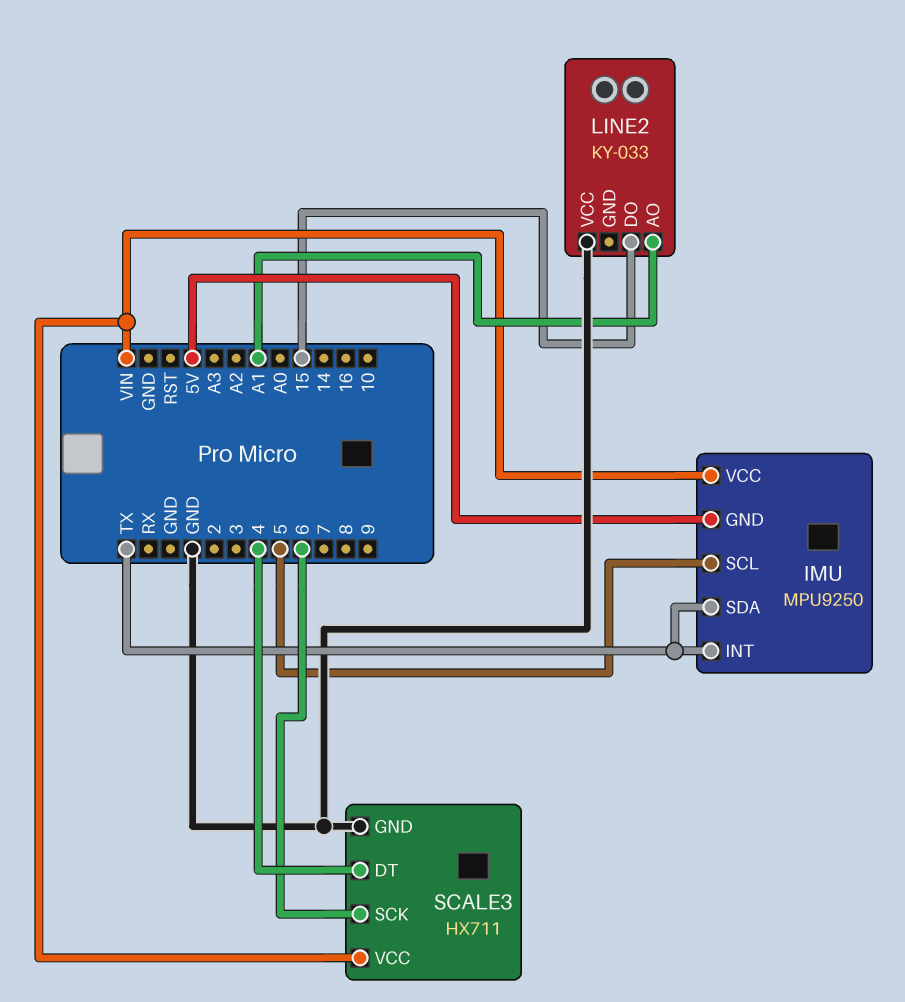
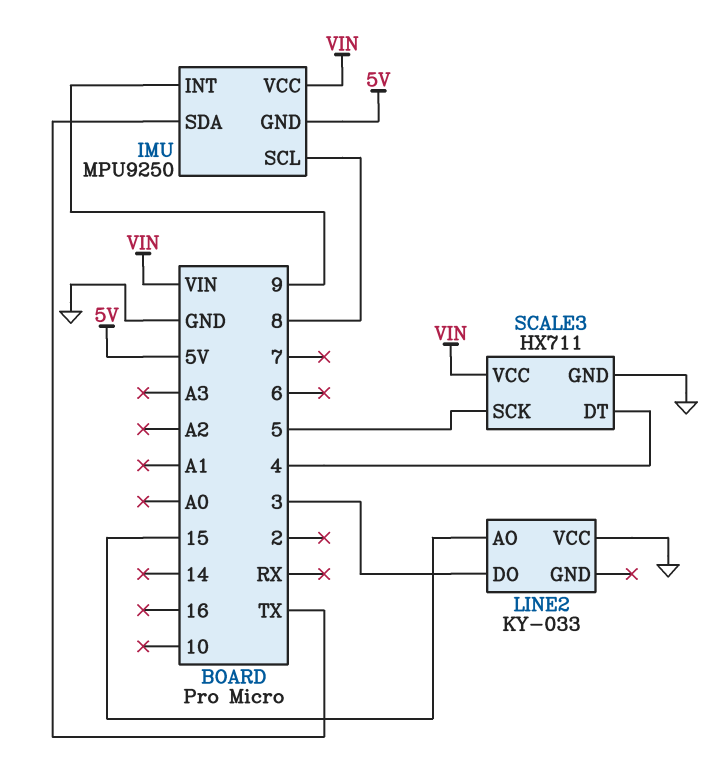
IMU pin INT: TX -> 9
IMU pin SCL: 5 -> 8
LINE2 pin AO: A1 -> 15
LINE2 pin DO: 15 -> 3
SCALE3 pin SCK: 6 -> 5

